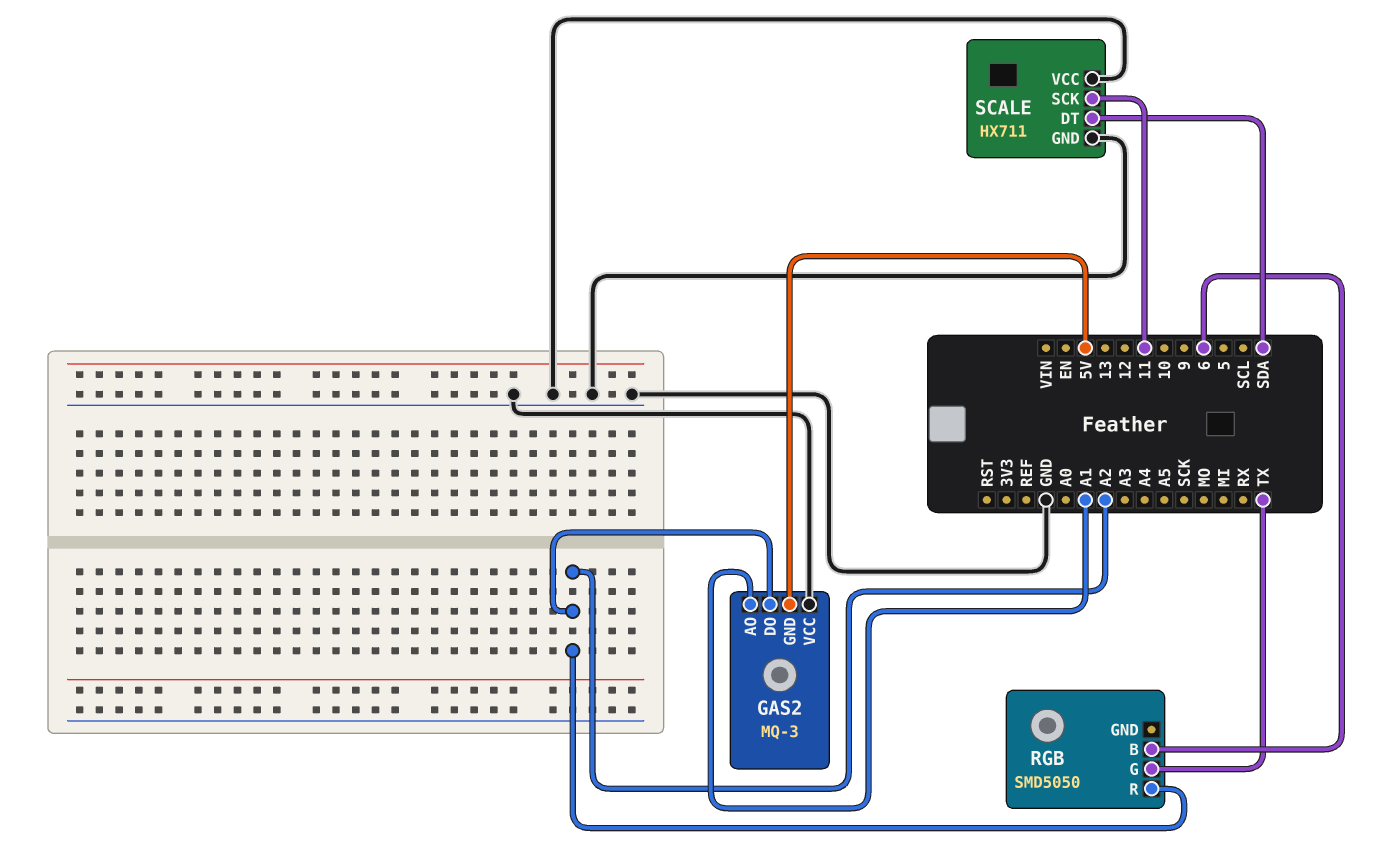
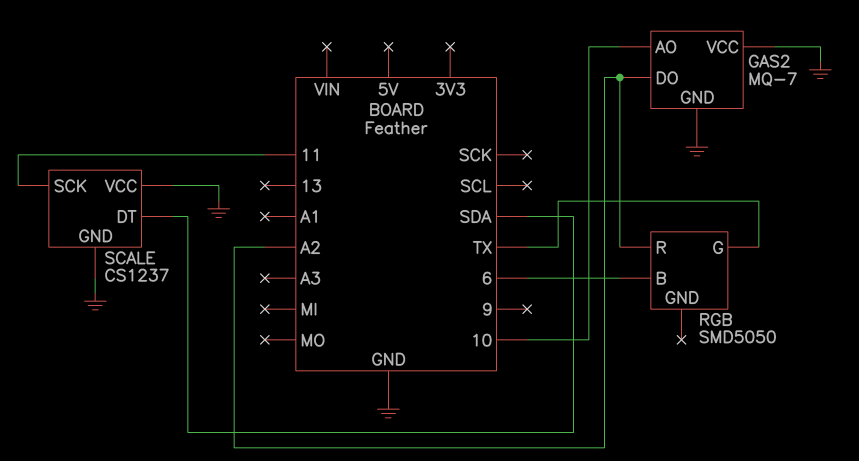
GAS2: MQ-3 -> MQ-7
GAS2 pin AO: A1 -> 10
GAS2 pin GND: 5V -> GND
SCALE: HX711 -> CS1237

